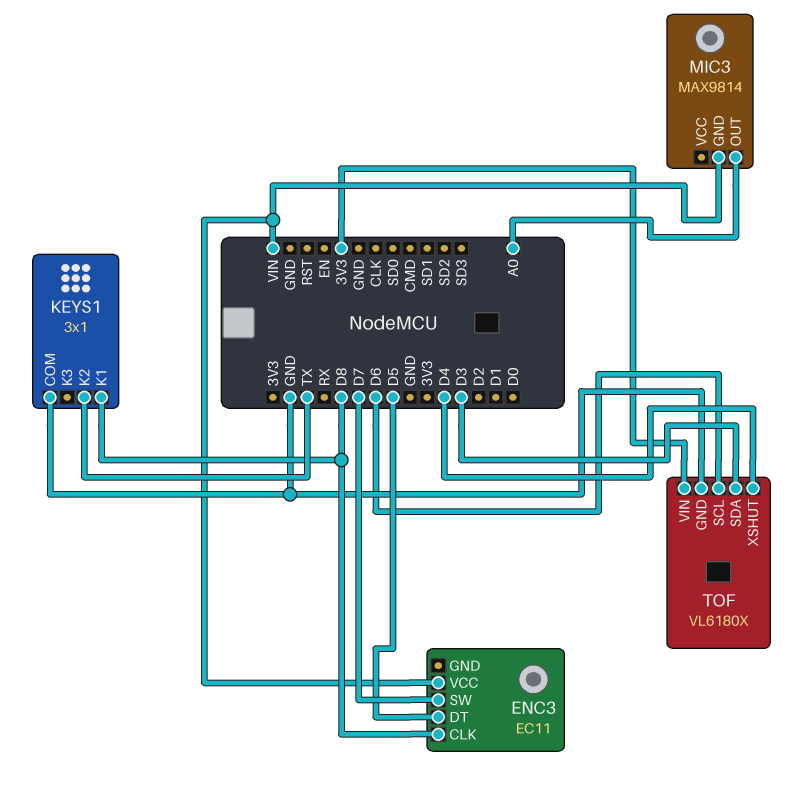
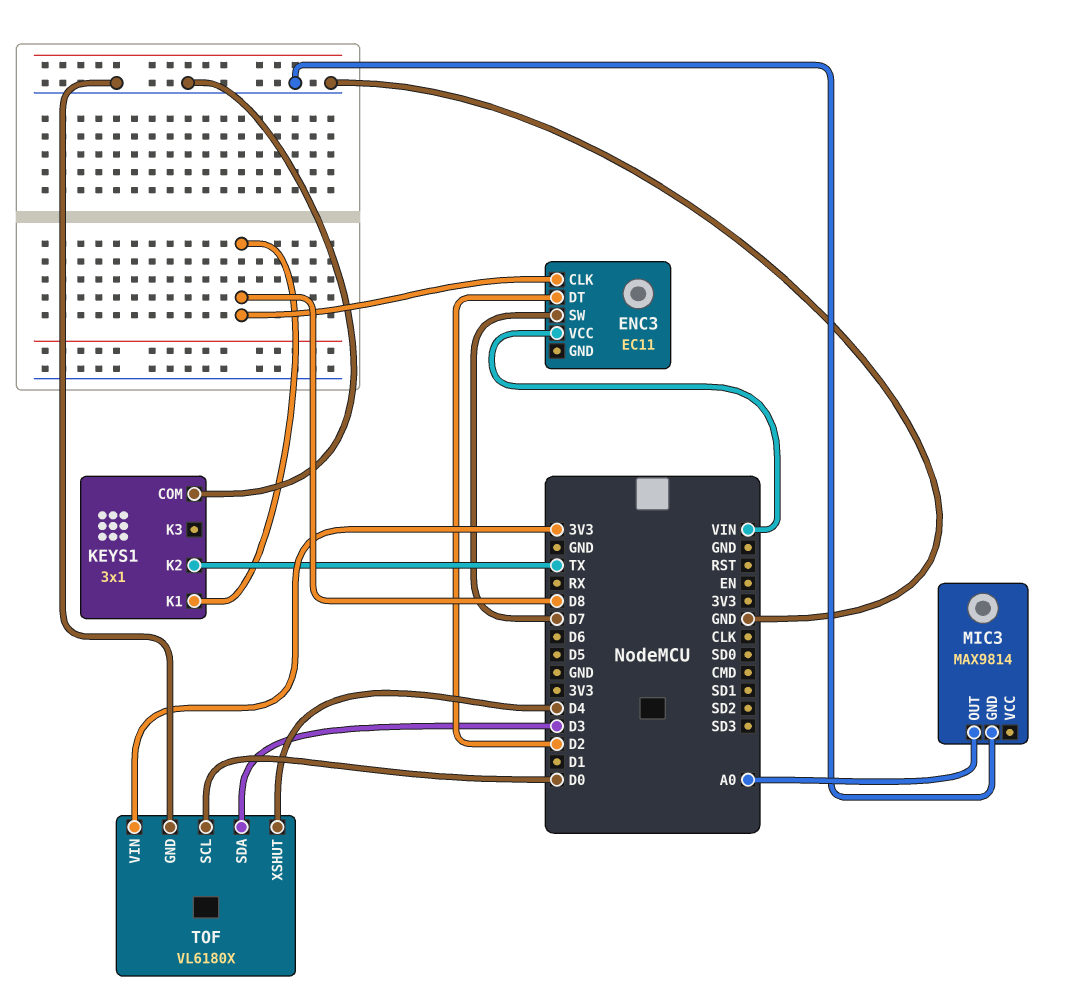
ENC3 pin DT: D5 -> D2
MIC3 pin GND: VIN -> GND
TOF pin SCL: D6 -> D0

